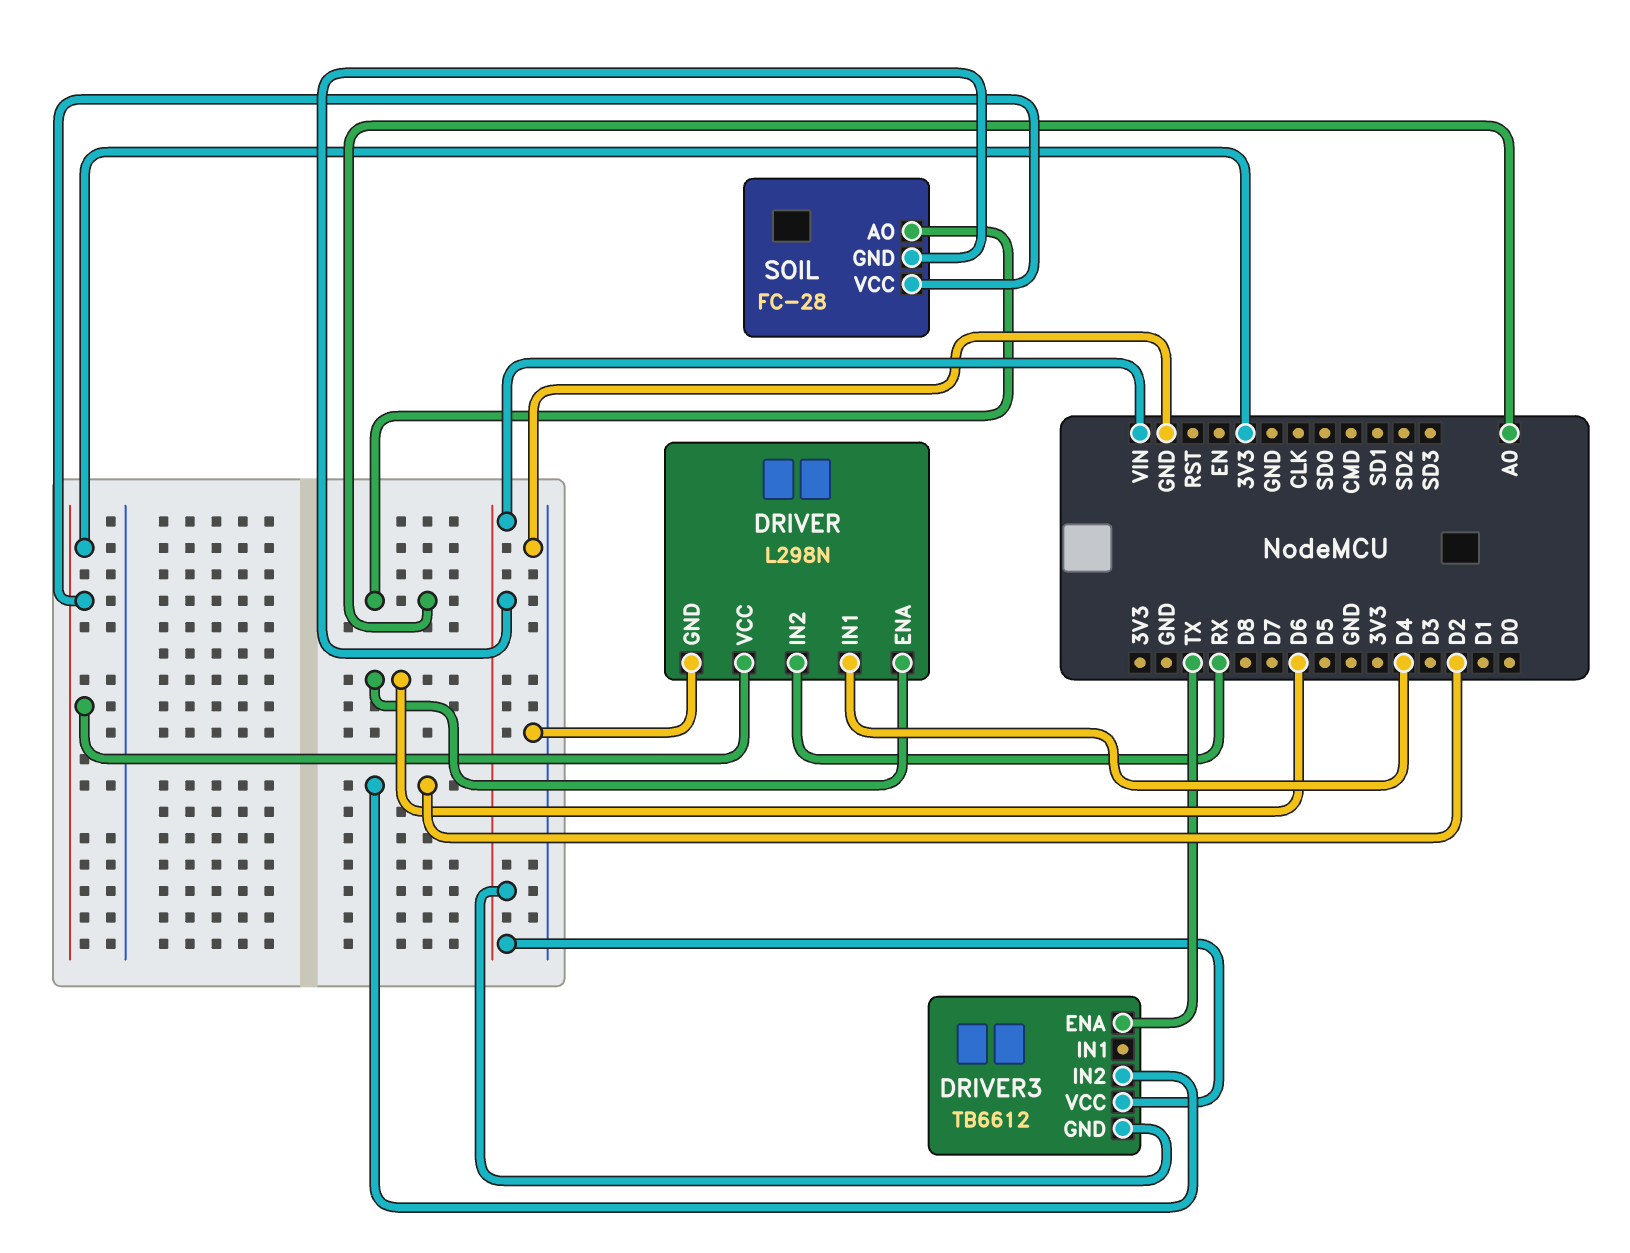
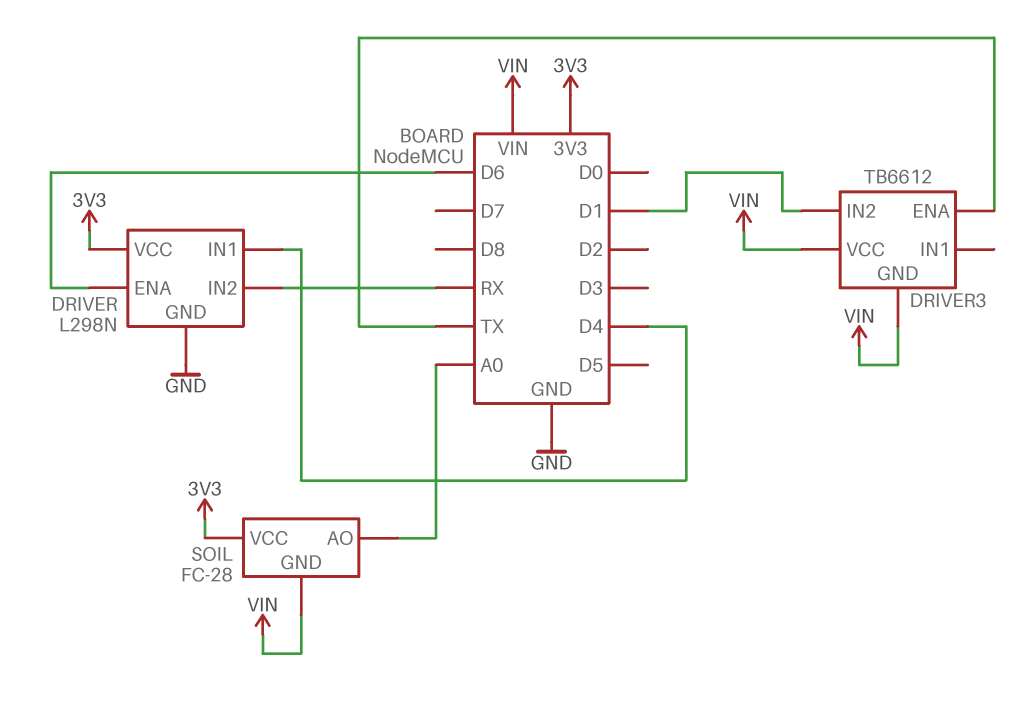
DRIVER3 pin IN2: D2 -> D1

